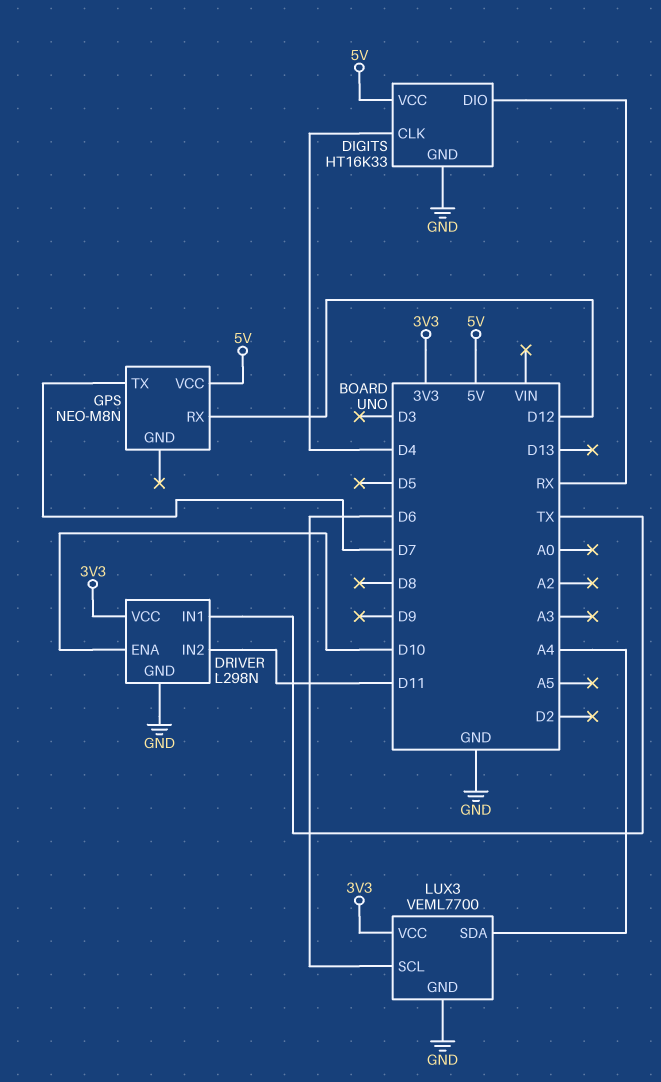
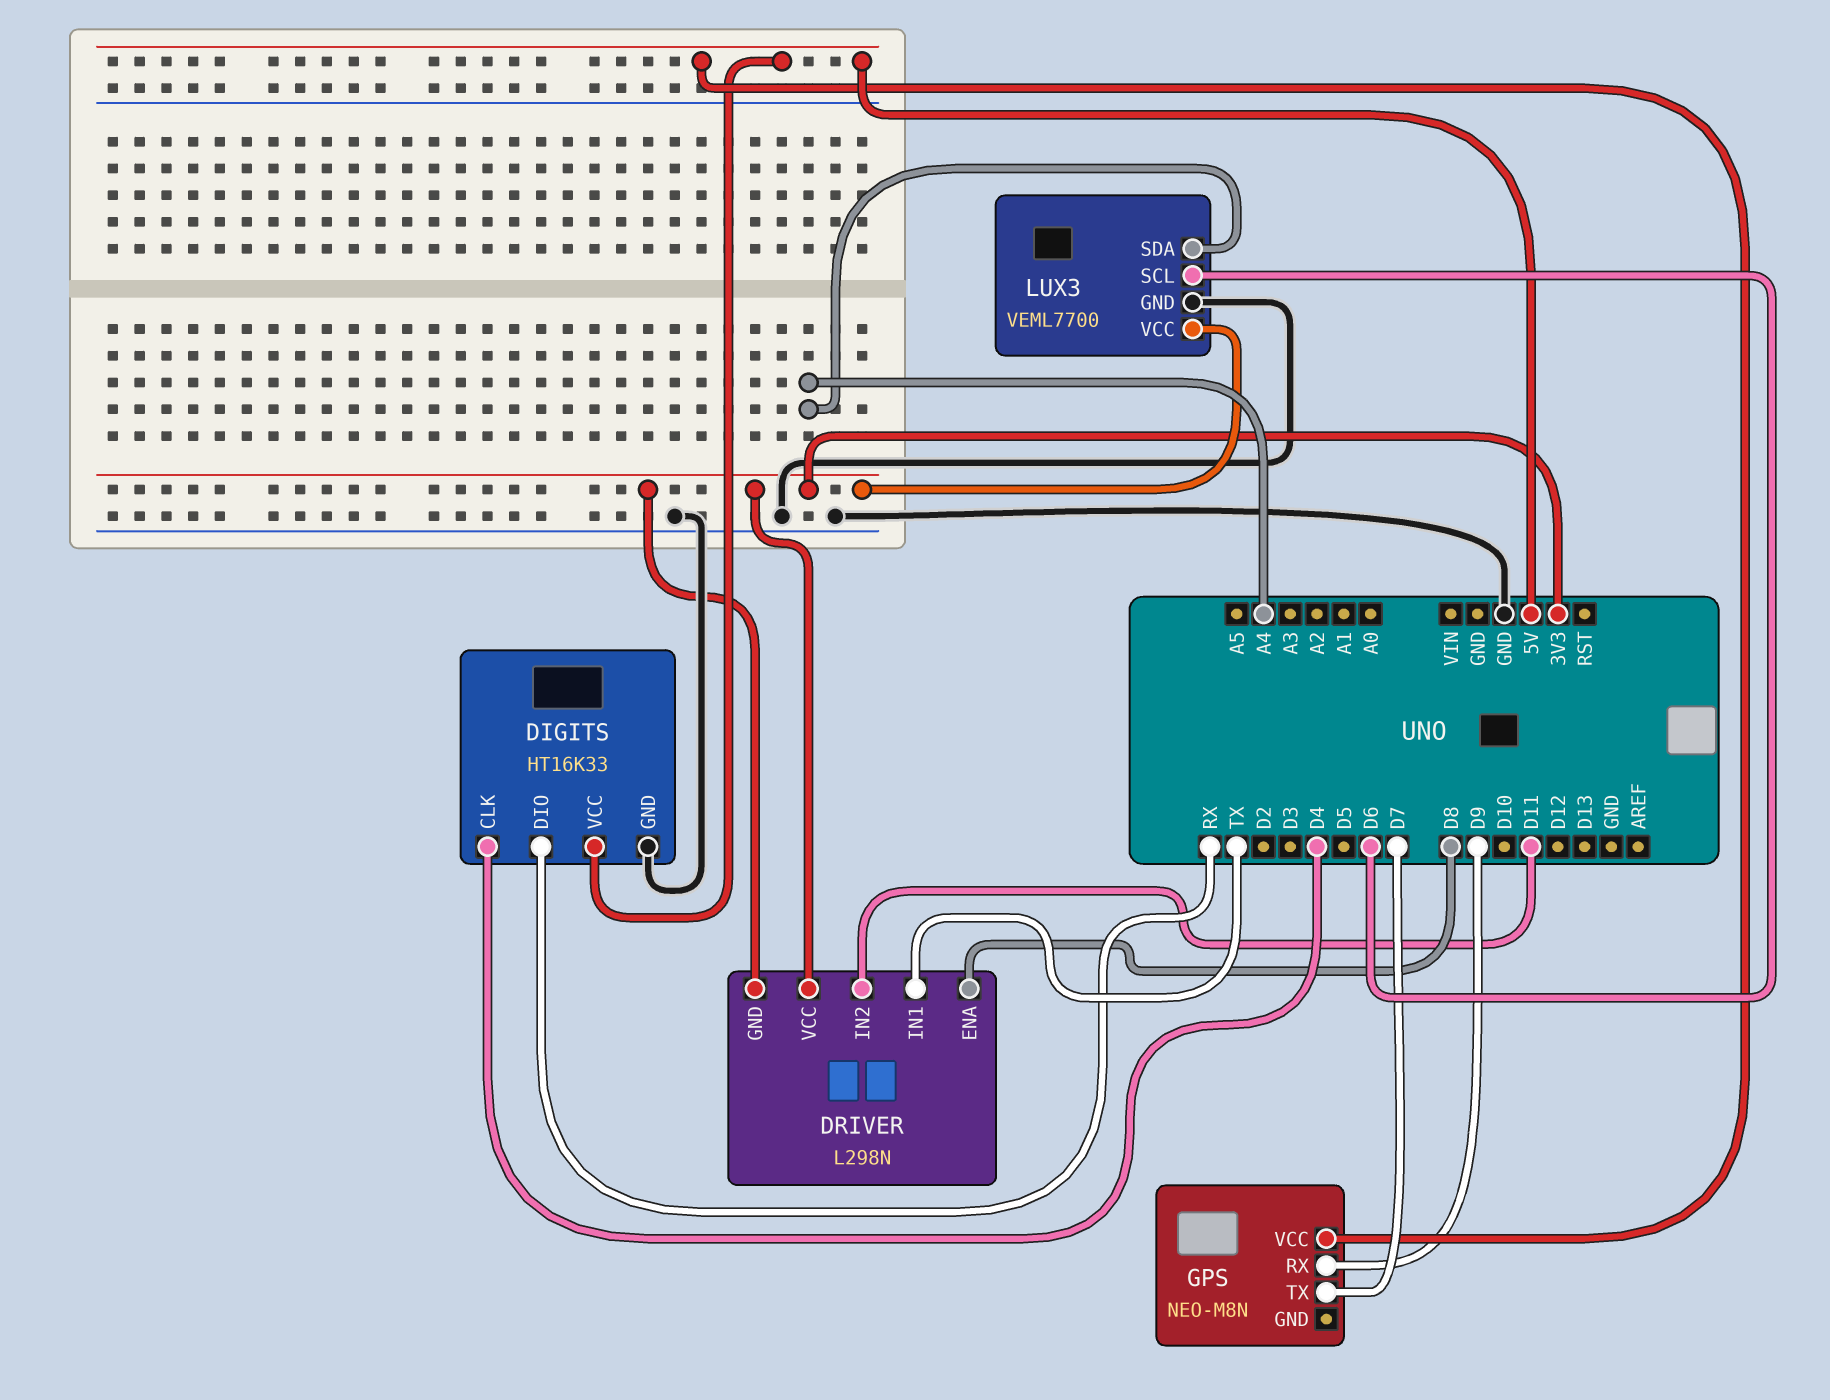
DRIVER pin ENA: D10 -> D8
DRIVER pin GND: GND -> 3V3
GPS pin RX: D12 -> D9

